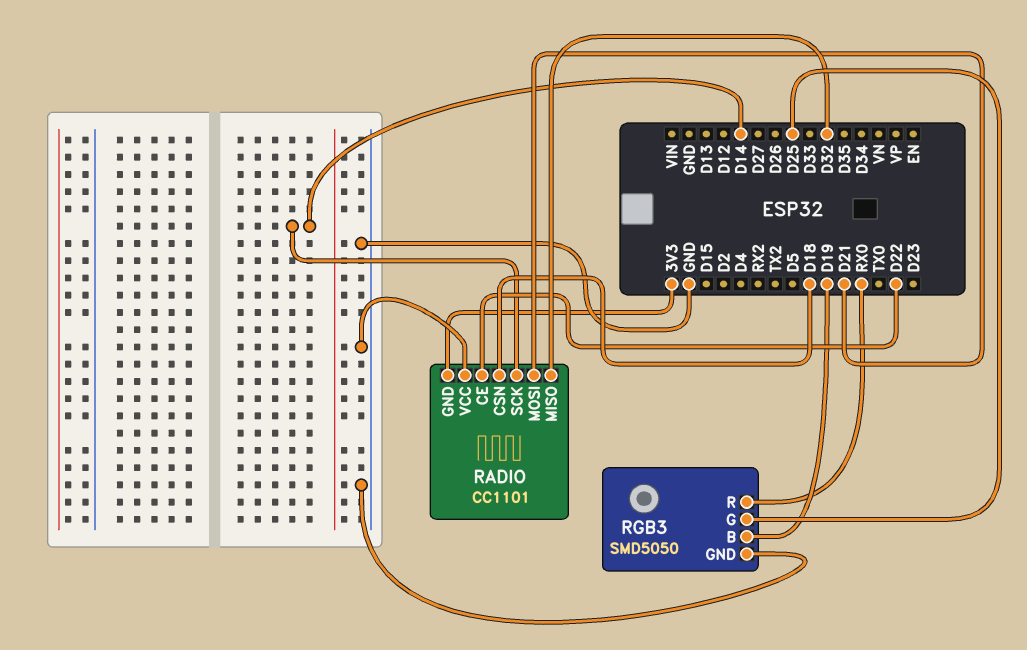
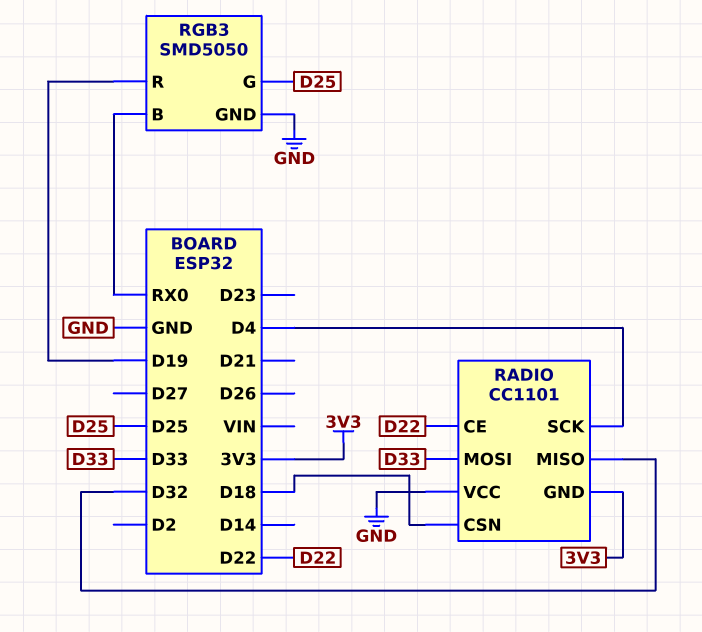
RADIO pin MOSI: D21 -> D33
RADIO pin SCK: D14 -> D4
RGB3 pin B: D19 -> RX0
RGB3 pin R: RX0 -> D19

